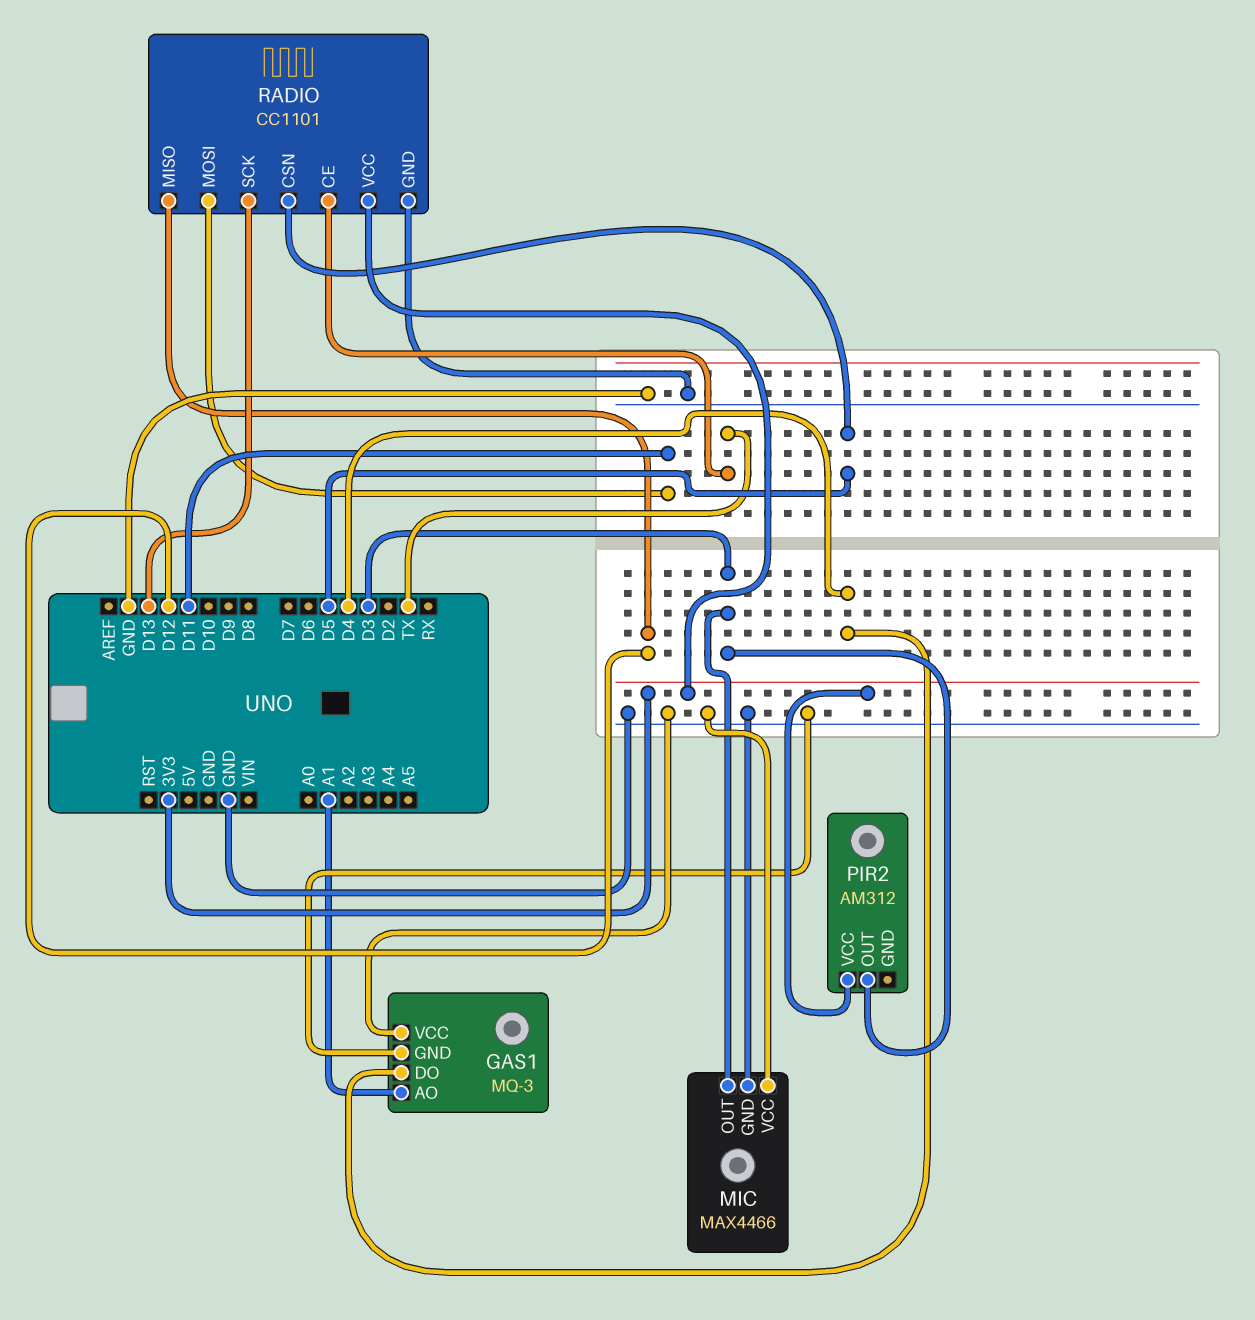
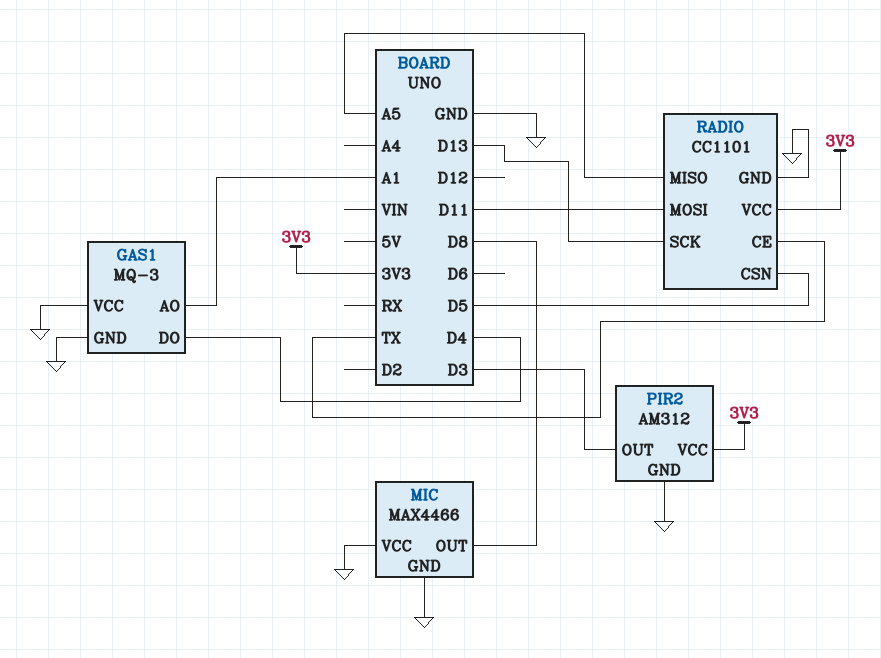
MIC pin OUT: D3 -> D8
PIR2 pin GND: none -> GND
RADIO pin MISO: D12 -> A5

